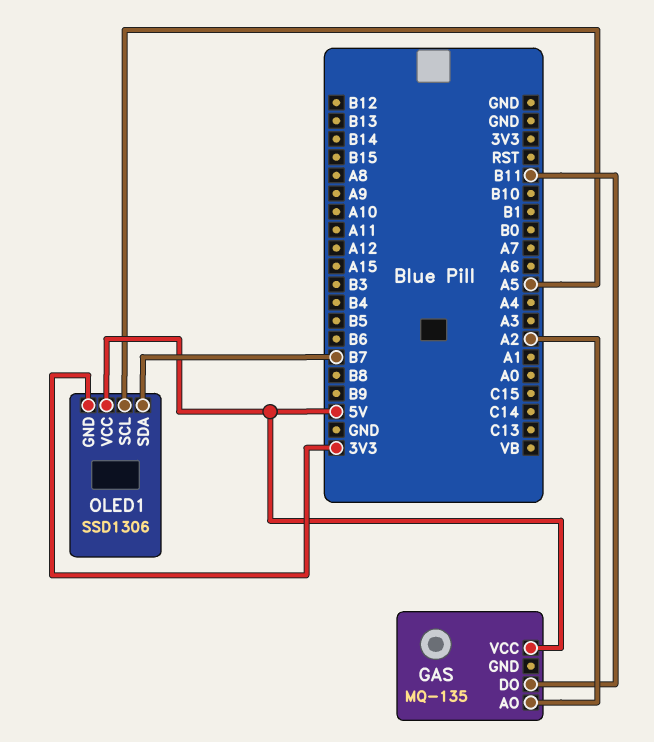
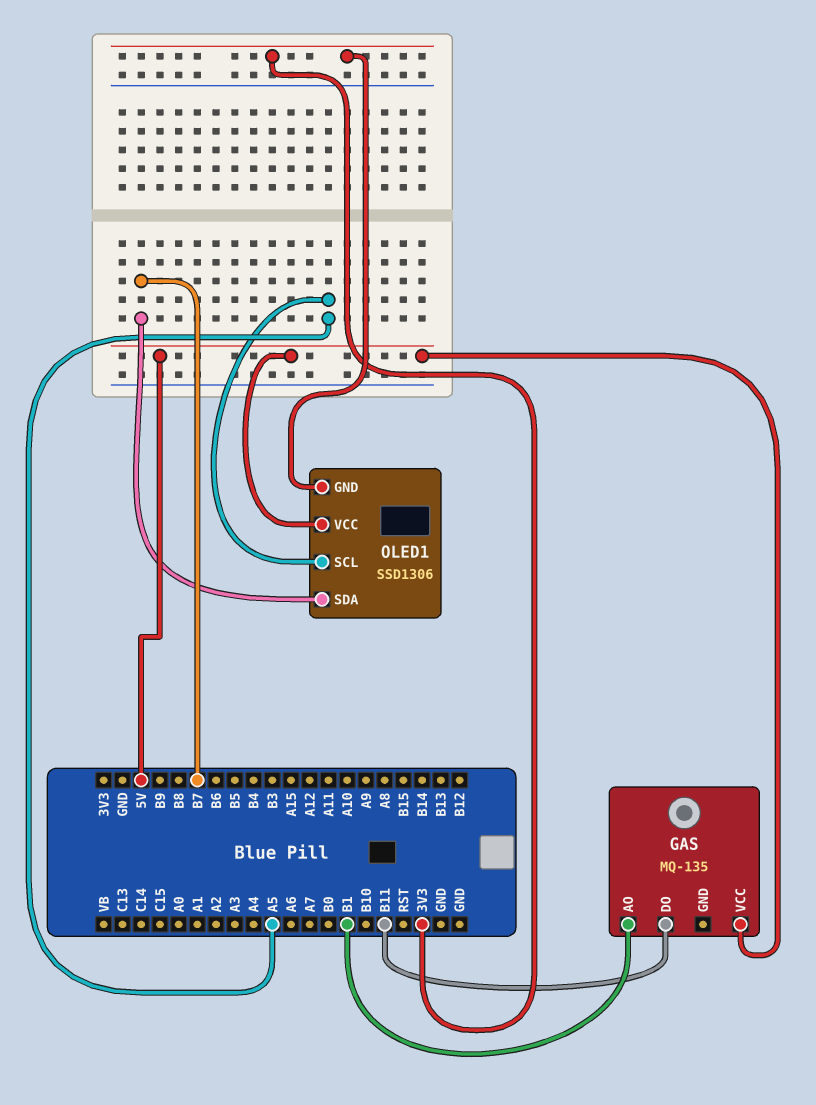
GAS pin AO: A2 -> B1

